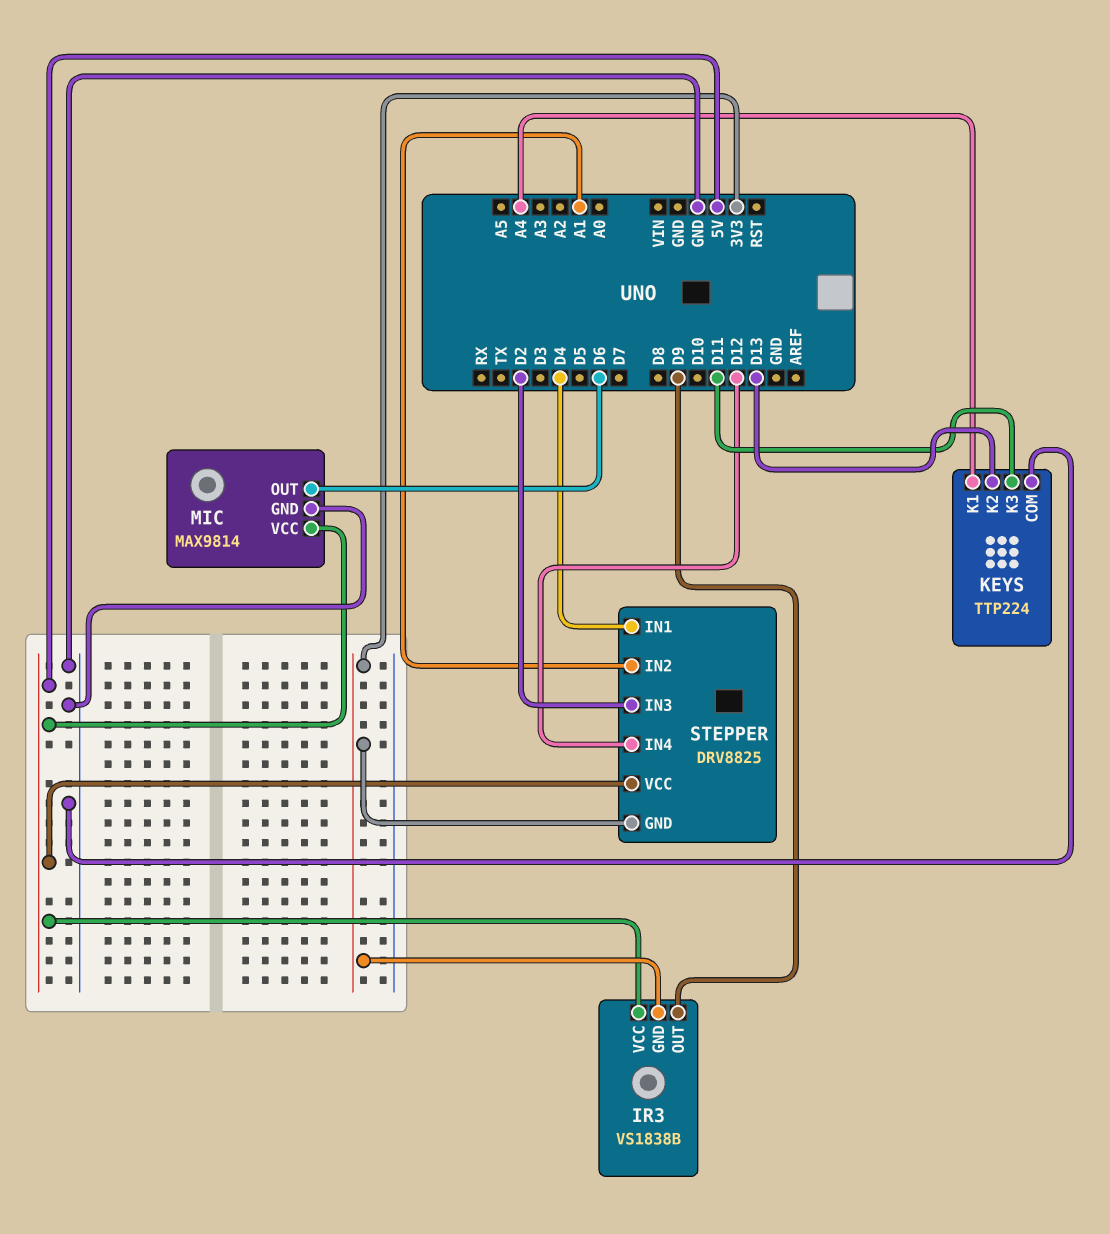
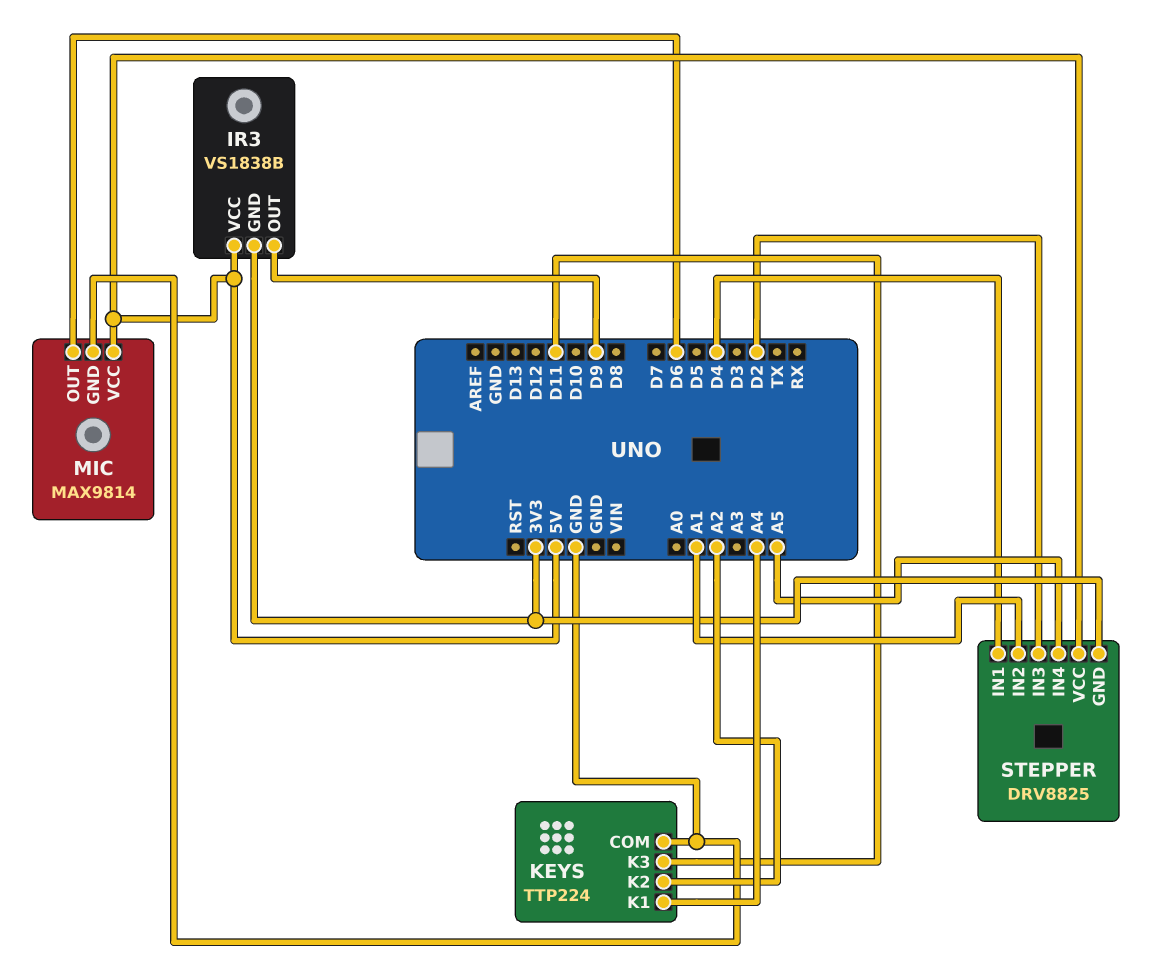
KEYS pin K2: D13 -> A2
STEPPER pin IN4: D12 -> A5

